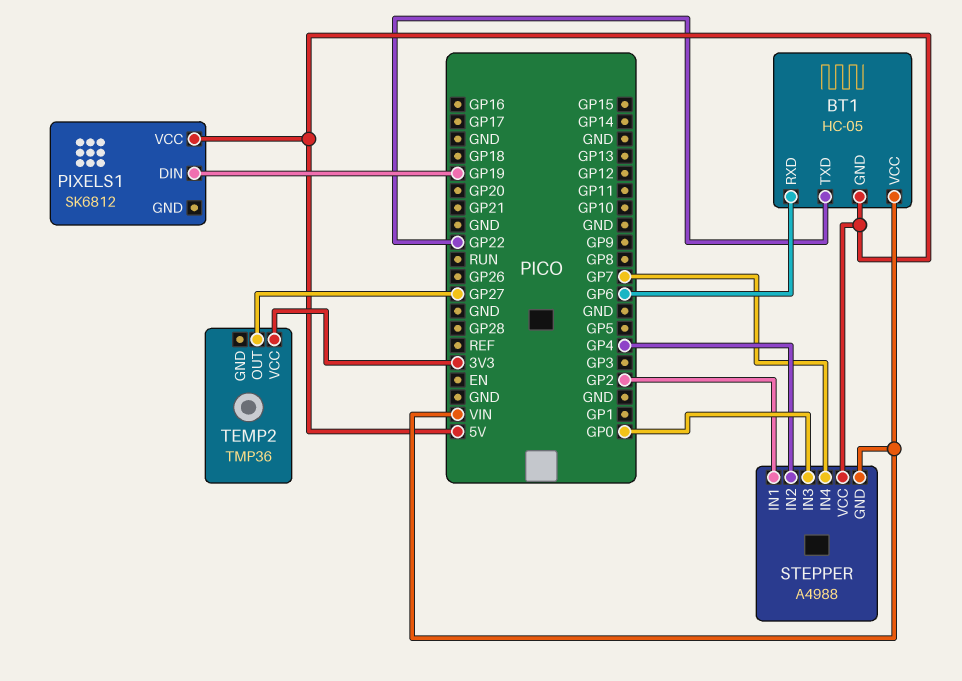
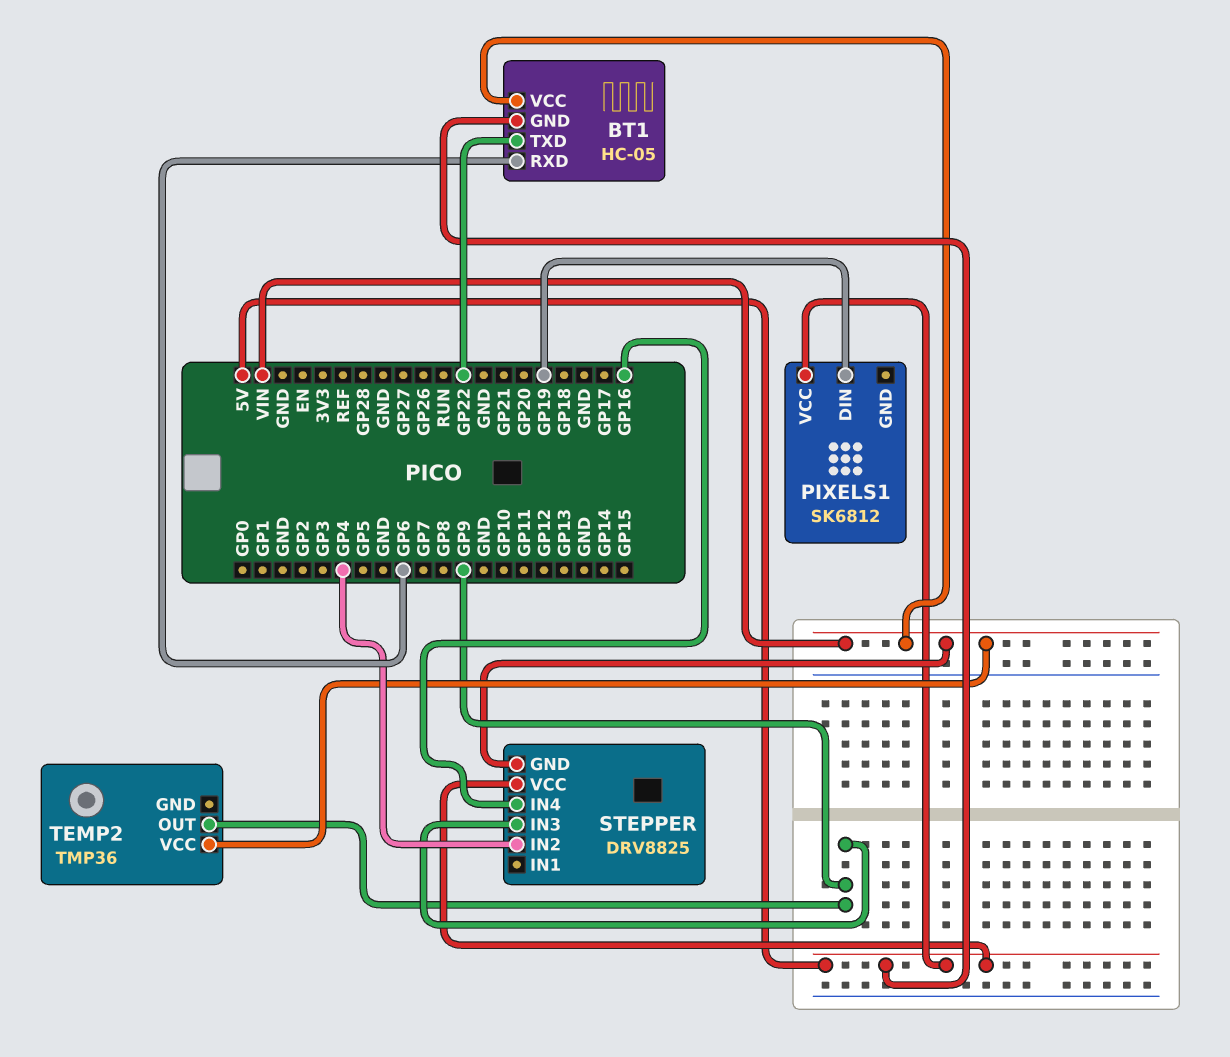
STEPPER: A4988 -> DRV8825
STEPPER pin IN1: GP2 -> none
STEPPER pin IN3: GP0 -> GP9
STEPPER pin IN4: GP7 -> GP16
TEMP2 pin OUT: GP27 -> GP9
TEMP2 pin VCC: 3V3 -> VIN

